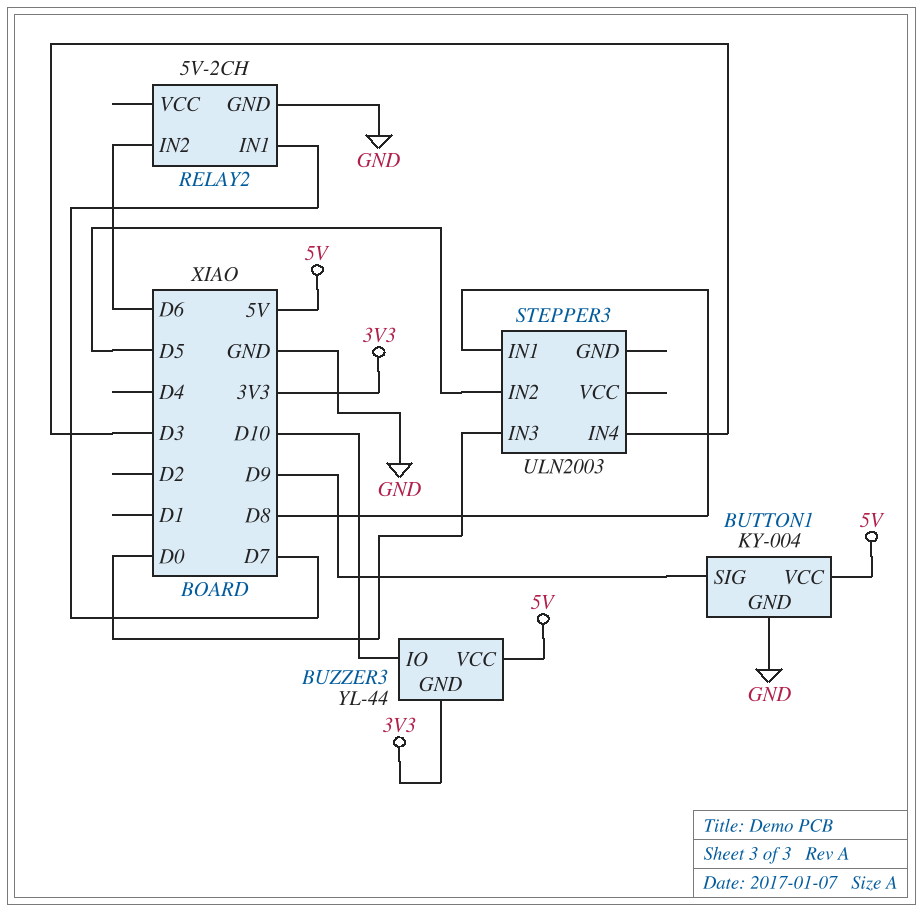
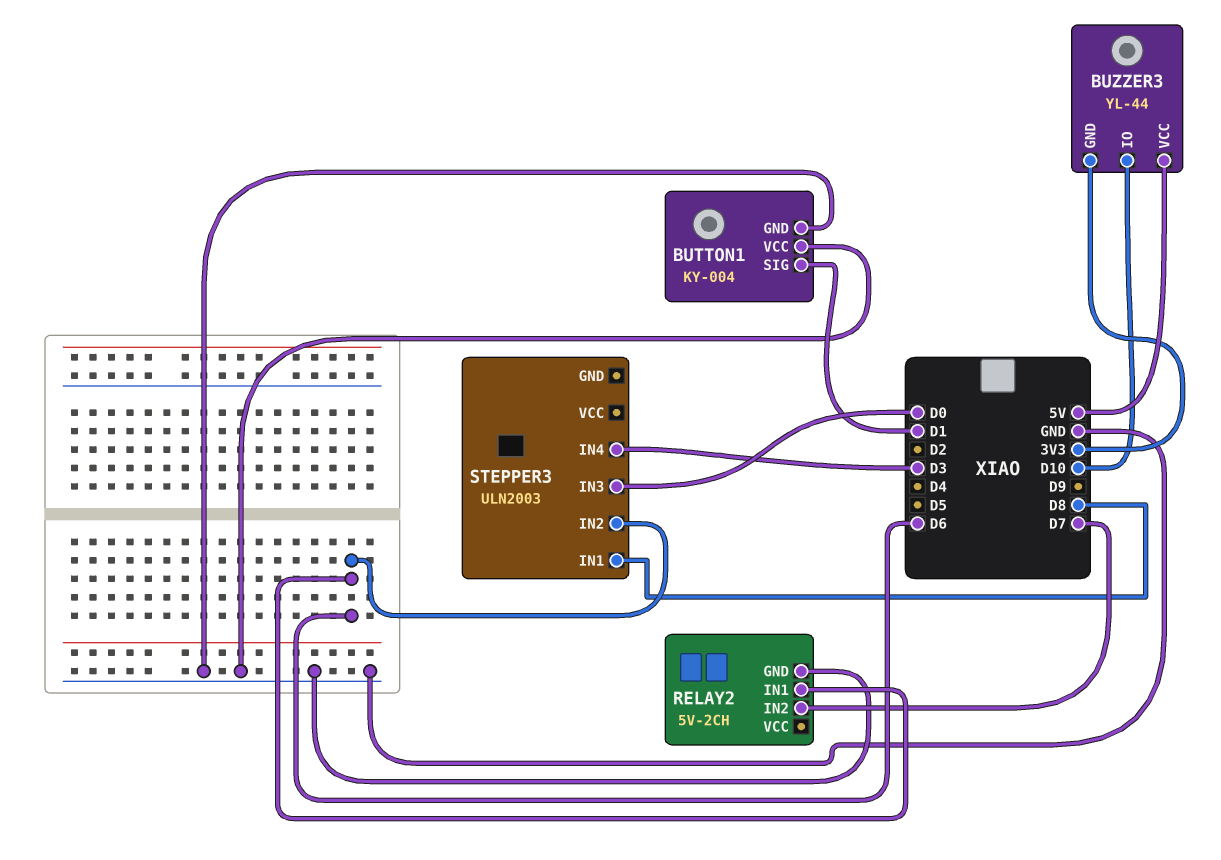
BUTTON1 pin SIG: D9 -> D1
BUTTON1 pin VCC: 5V -> GND
RELAY2 pin IN1: D7 -> D6
RELAY2 pin IN2: D6 -> D7
STEPPER3 pin IN2: D5 -> D6

